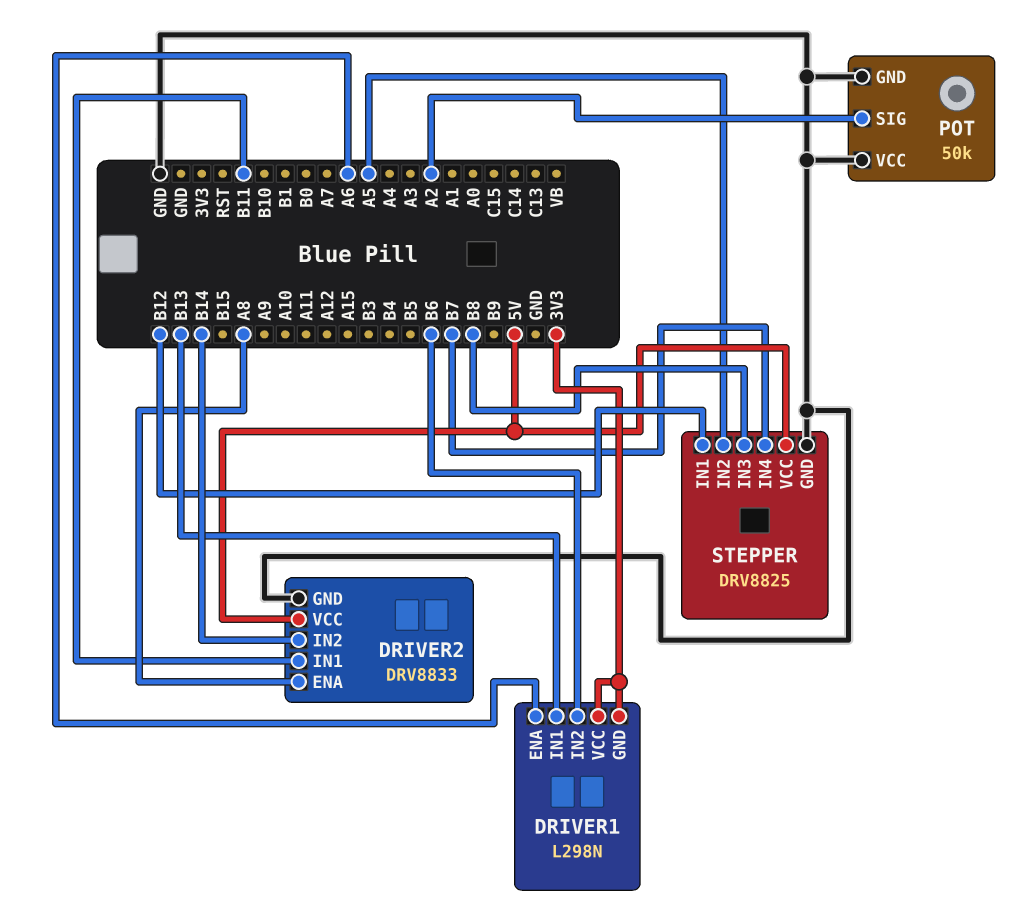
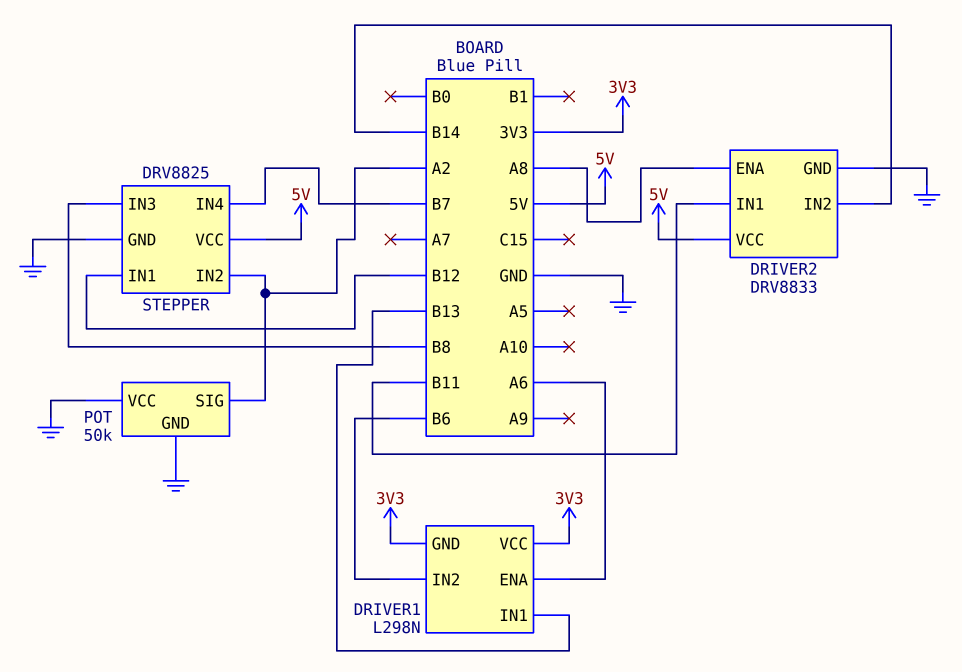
STEPPER pin IN2: A5 -> A2

